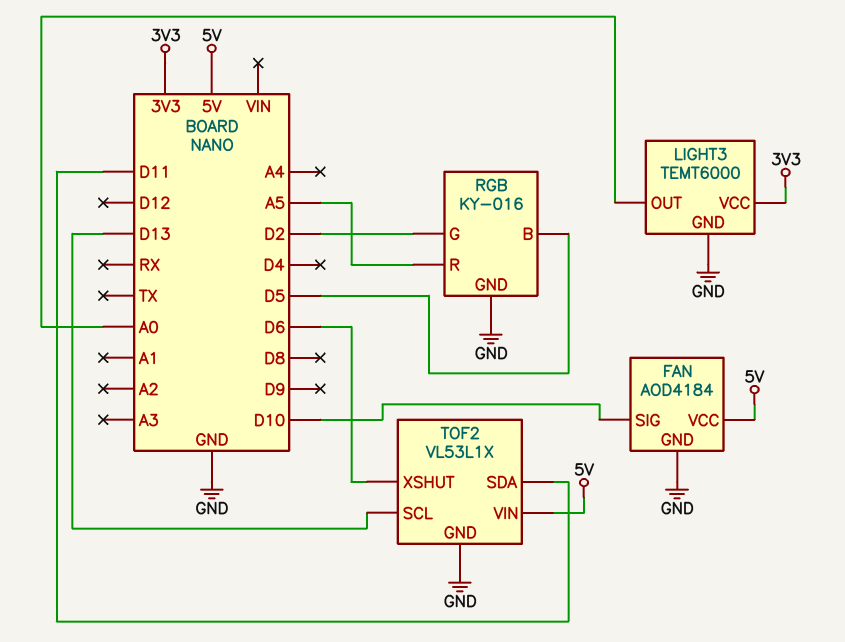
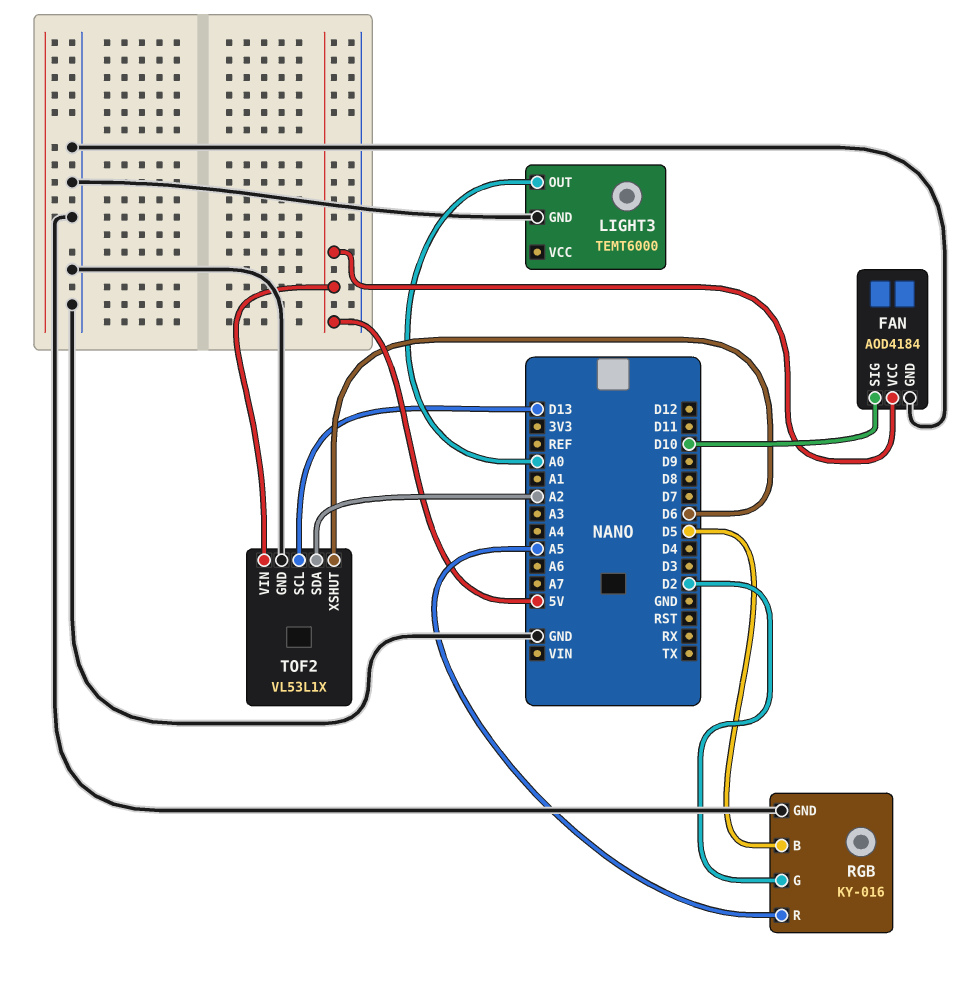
LIGHT3 pin VCC: 3V3 -> none
TOF2 pin SDA: D11 -> A2

